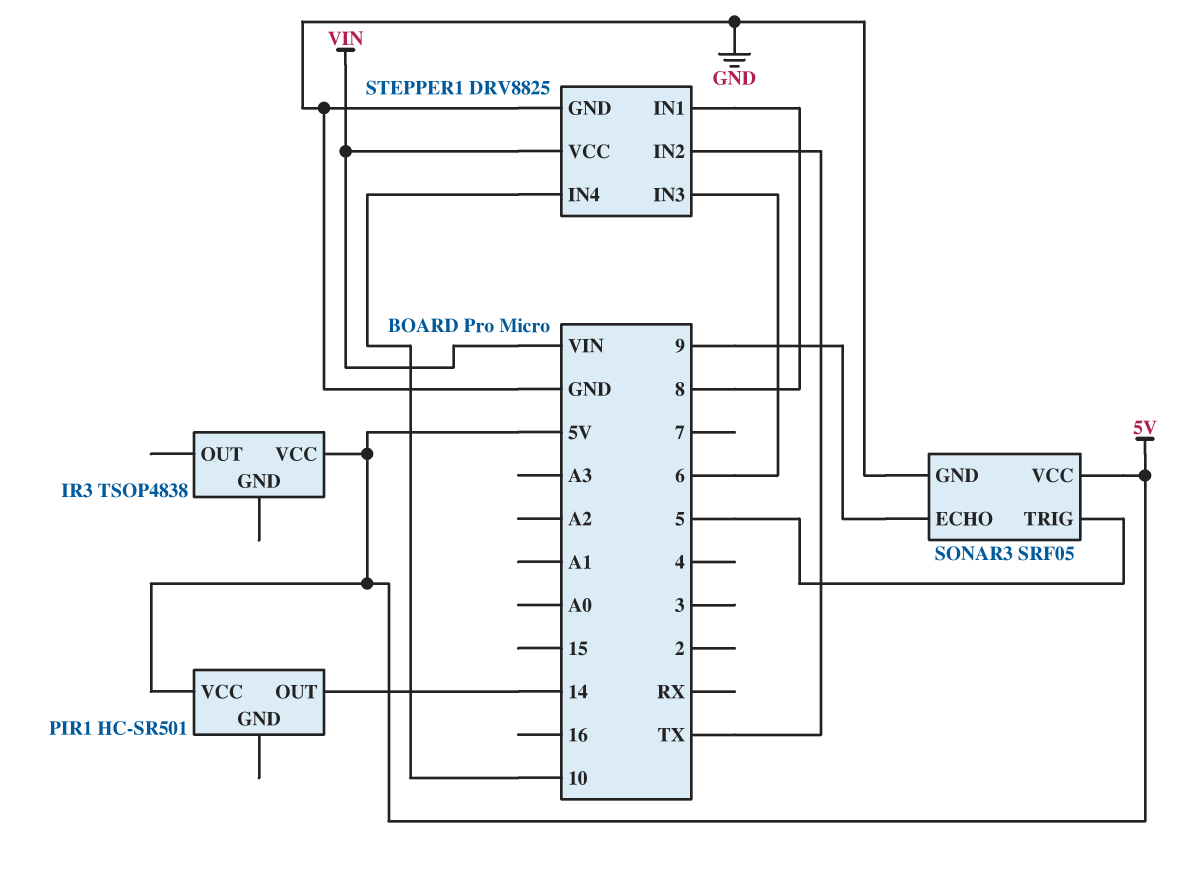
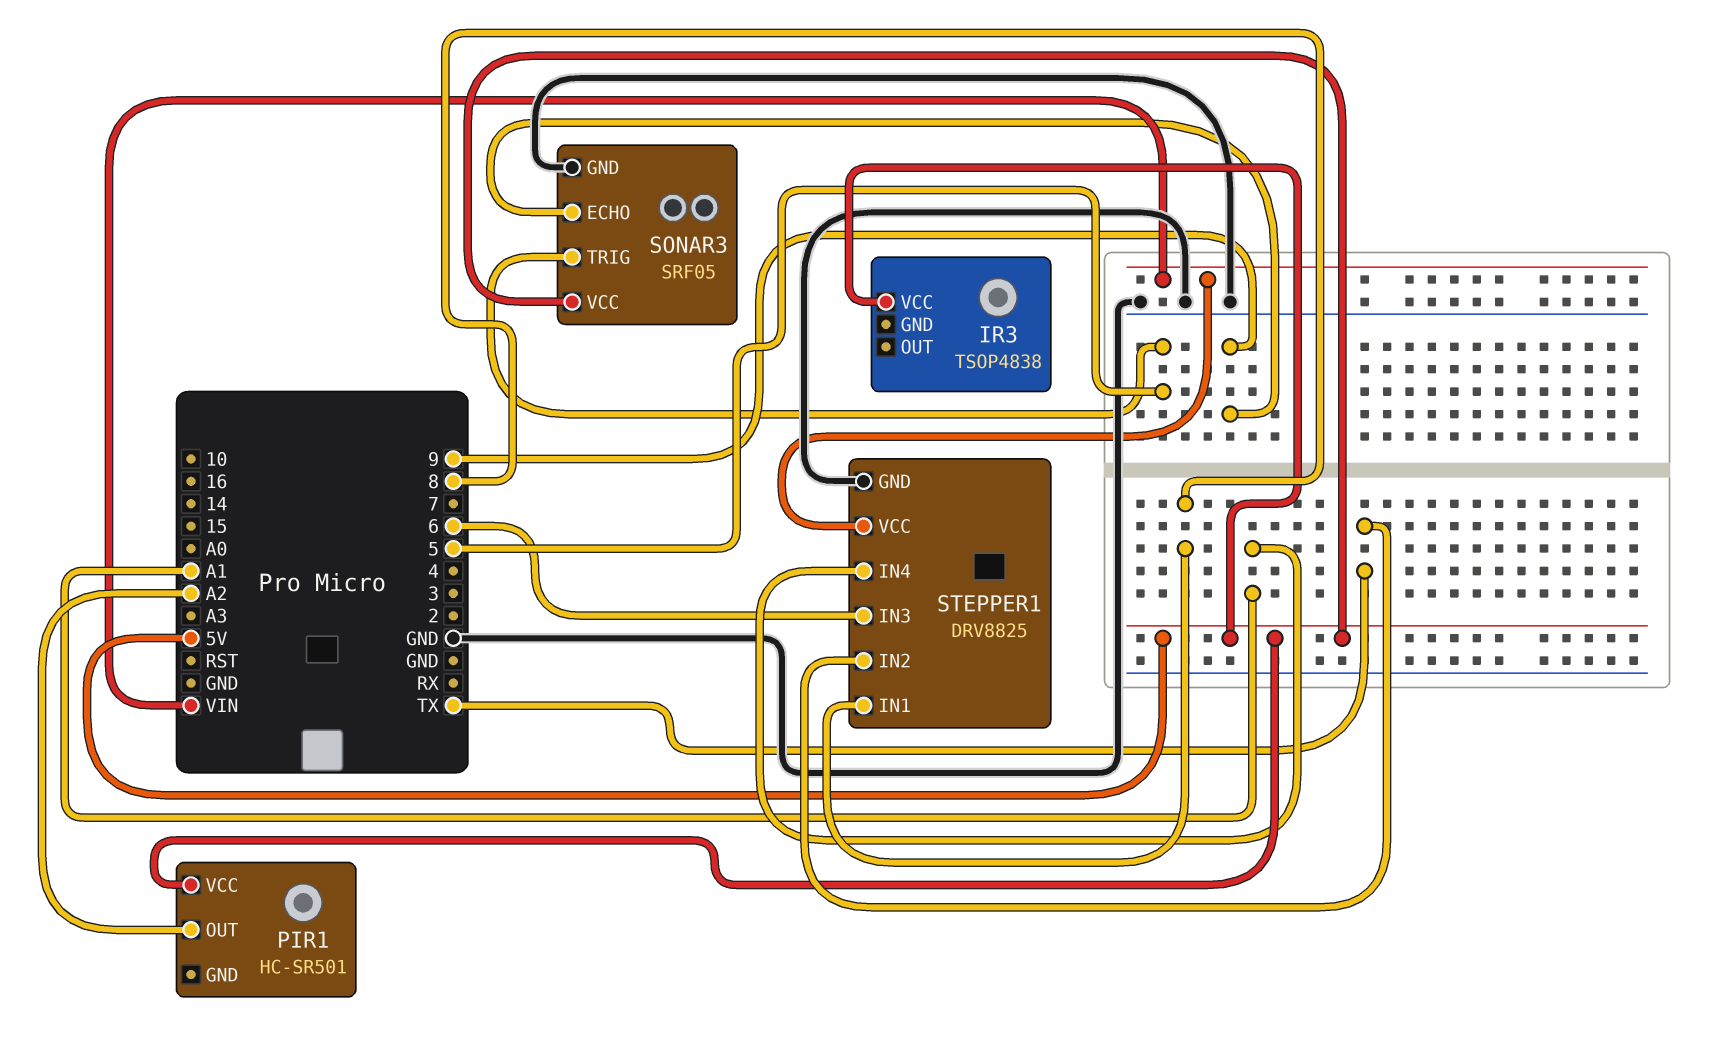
PIR1 pin OUT: 14 -> A2
STEPPER1 pin IN4: 10 -> A1

